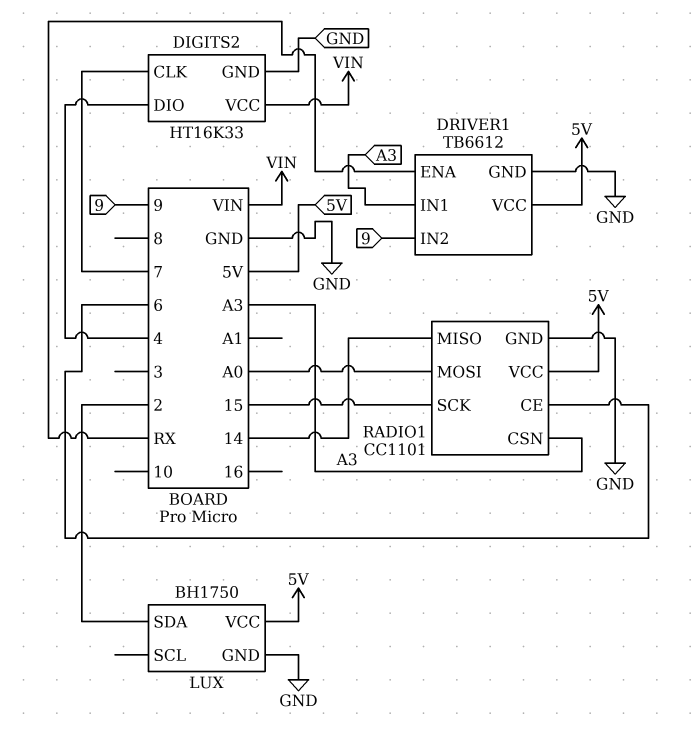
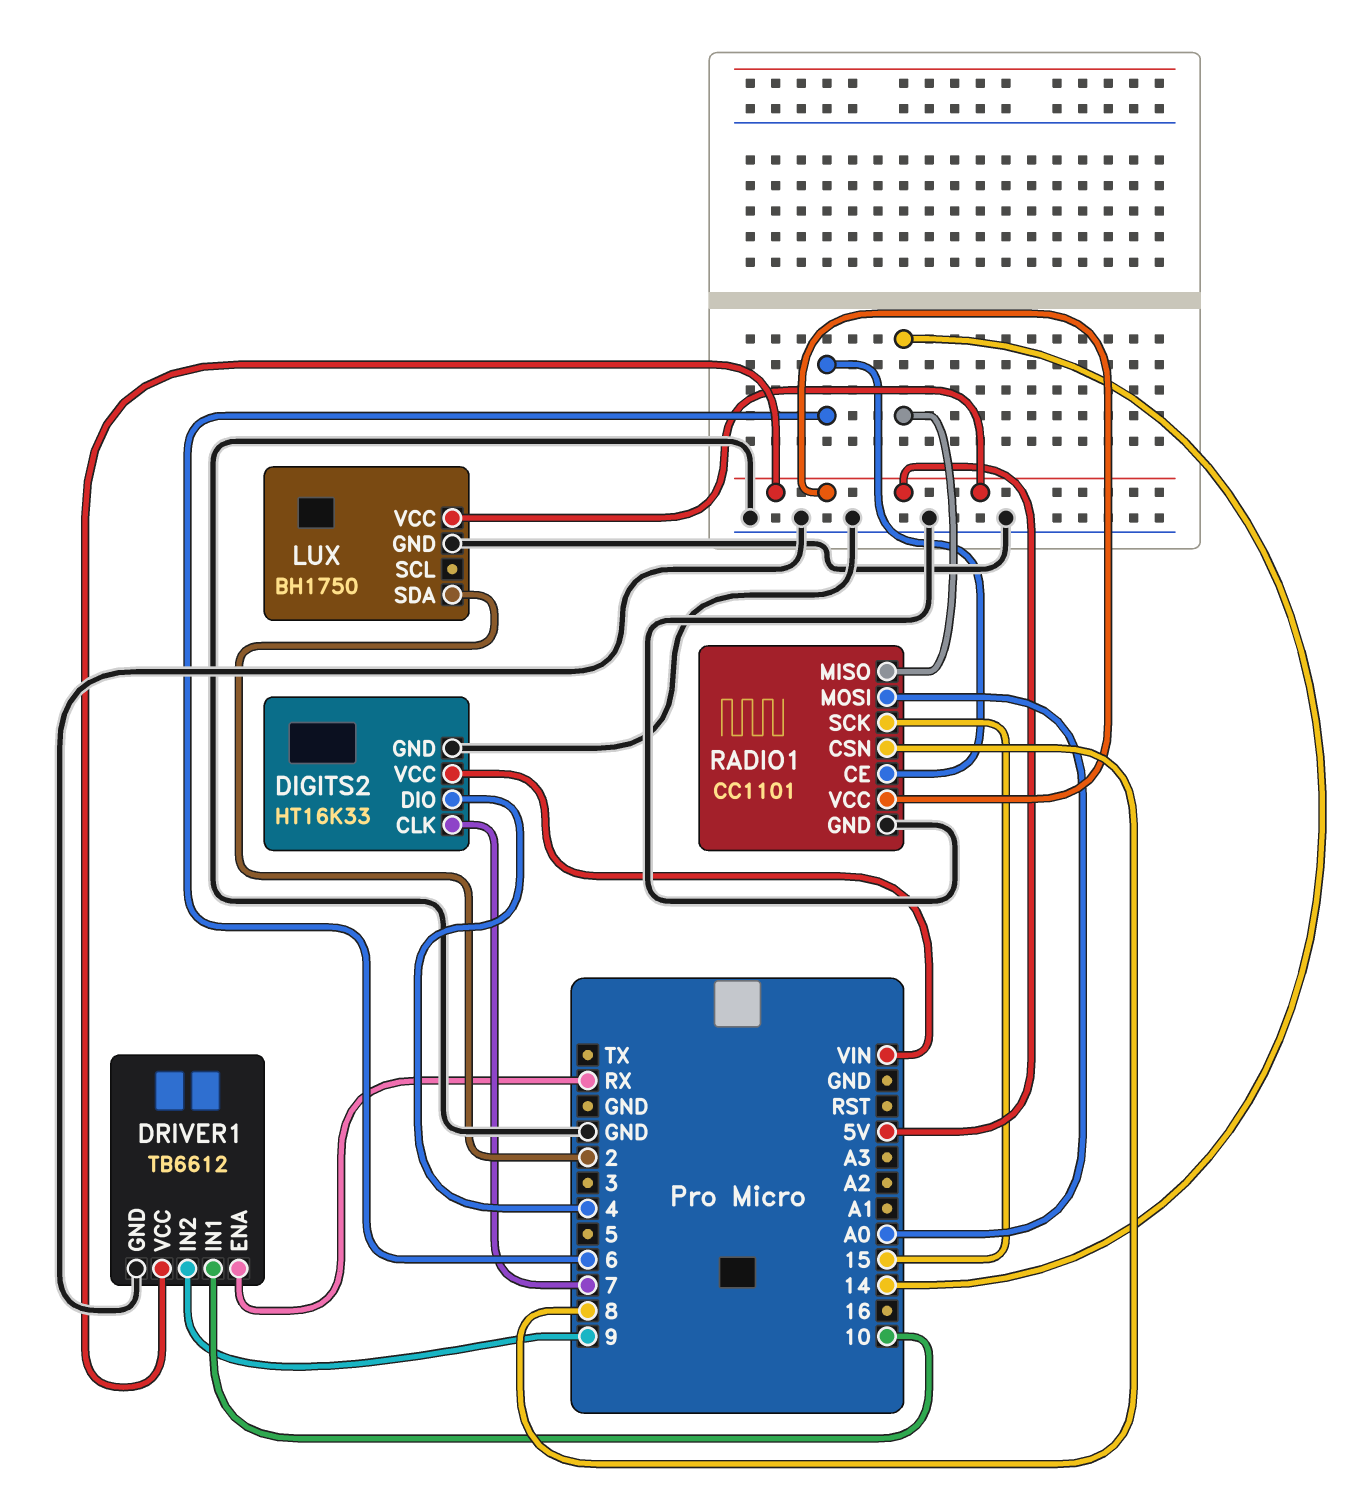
DRIVER1 pin IN1: A3 -> 10
RADIO1 pin CSN: A3 -> 8

